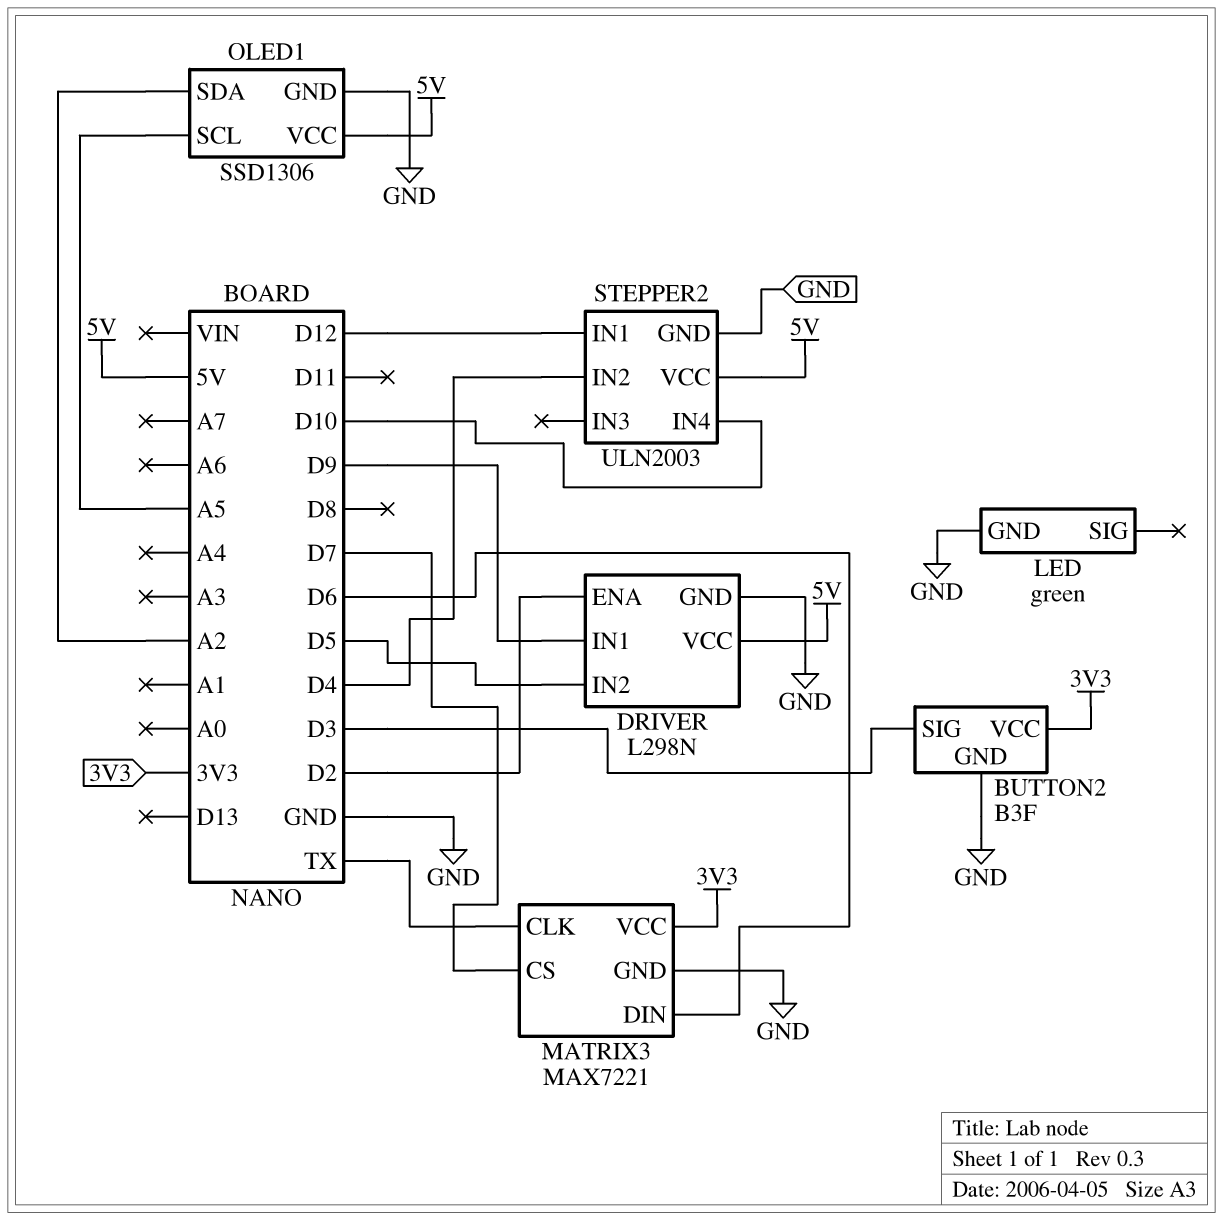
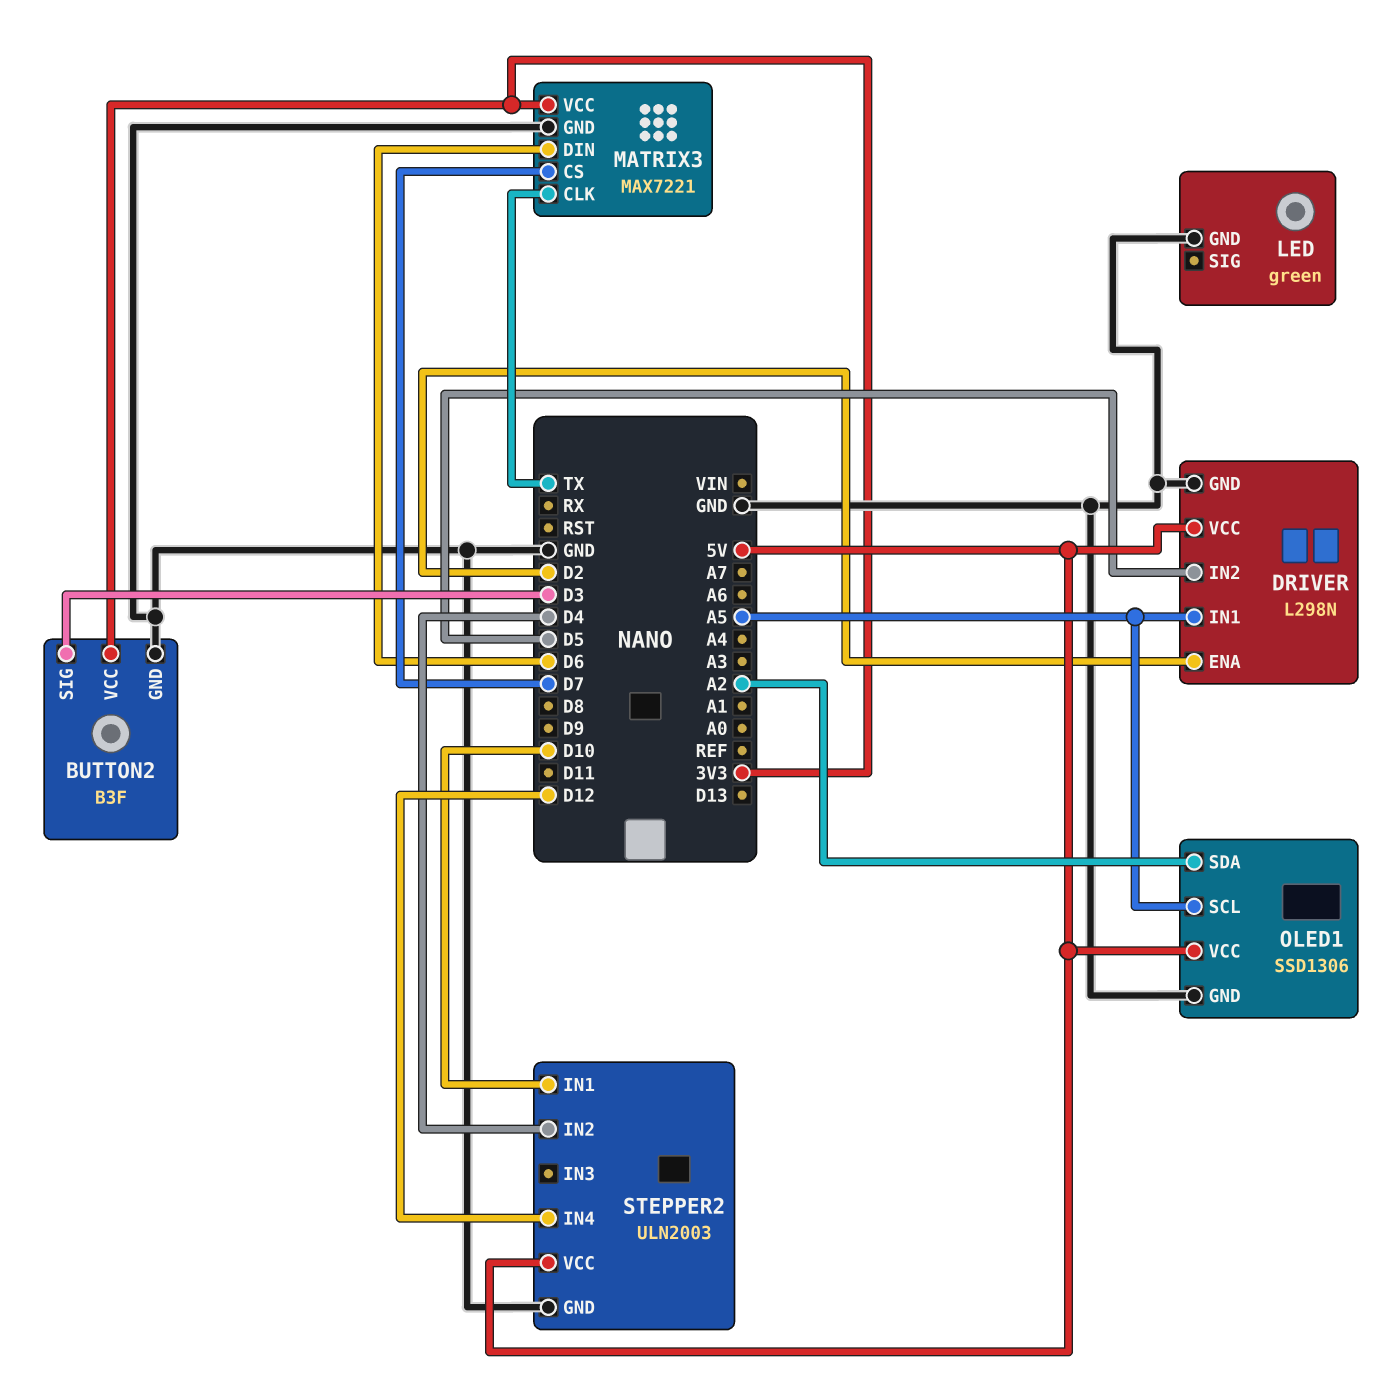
DRIVER pin IN1: D9 -> A5
STEPPER2 pin IN1: D12 -> D10
STEPPER2 pin IN4: D10 -> D12

